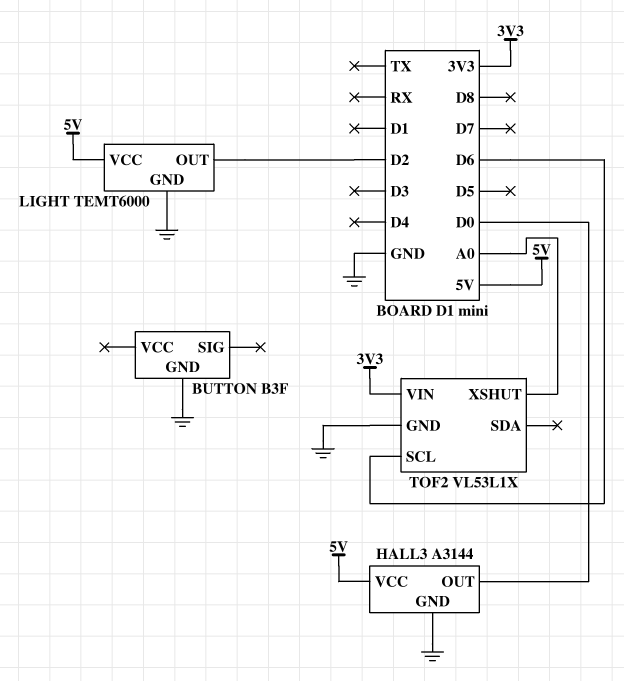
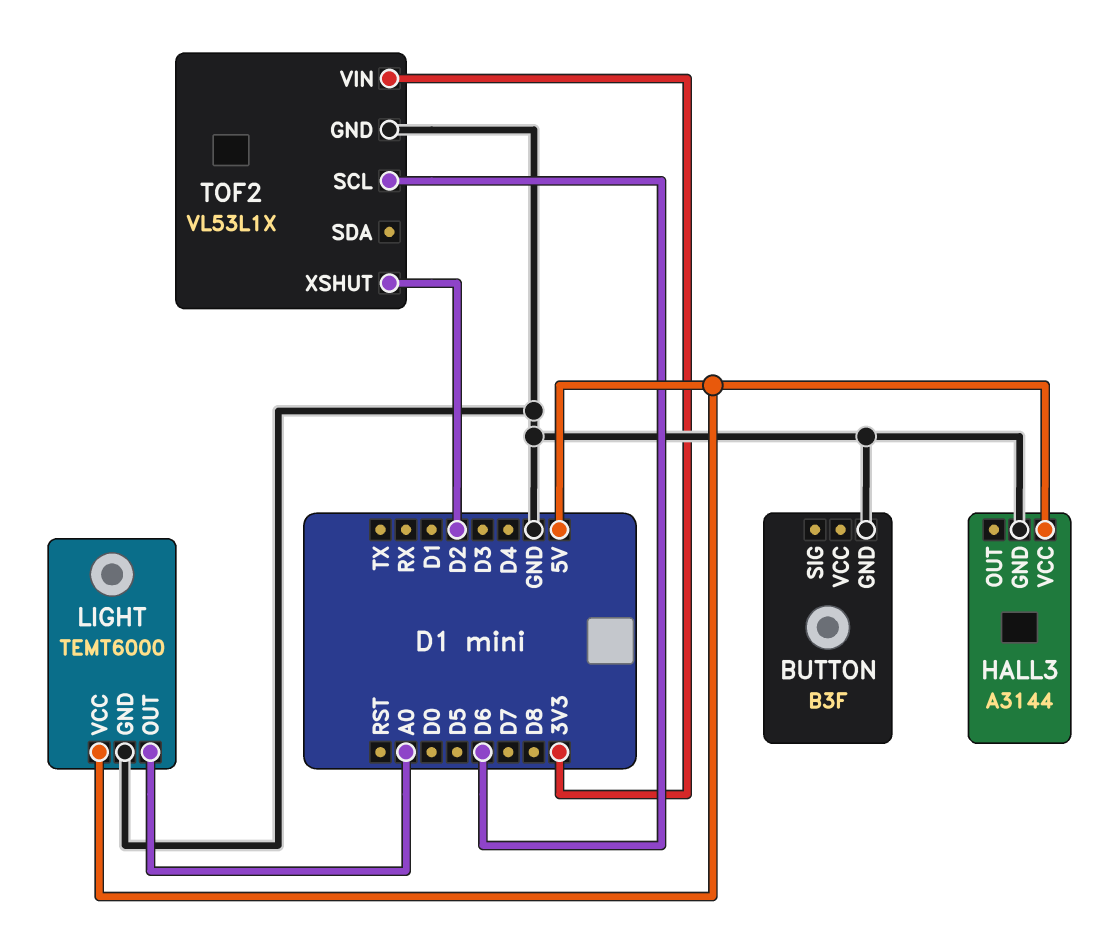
HALL3 pin OUT: D0 -> none
LIGHT pin OUT: D2 -> A0
TOF2 pin XSHUT: A0 -> D2

